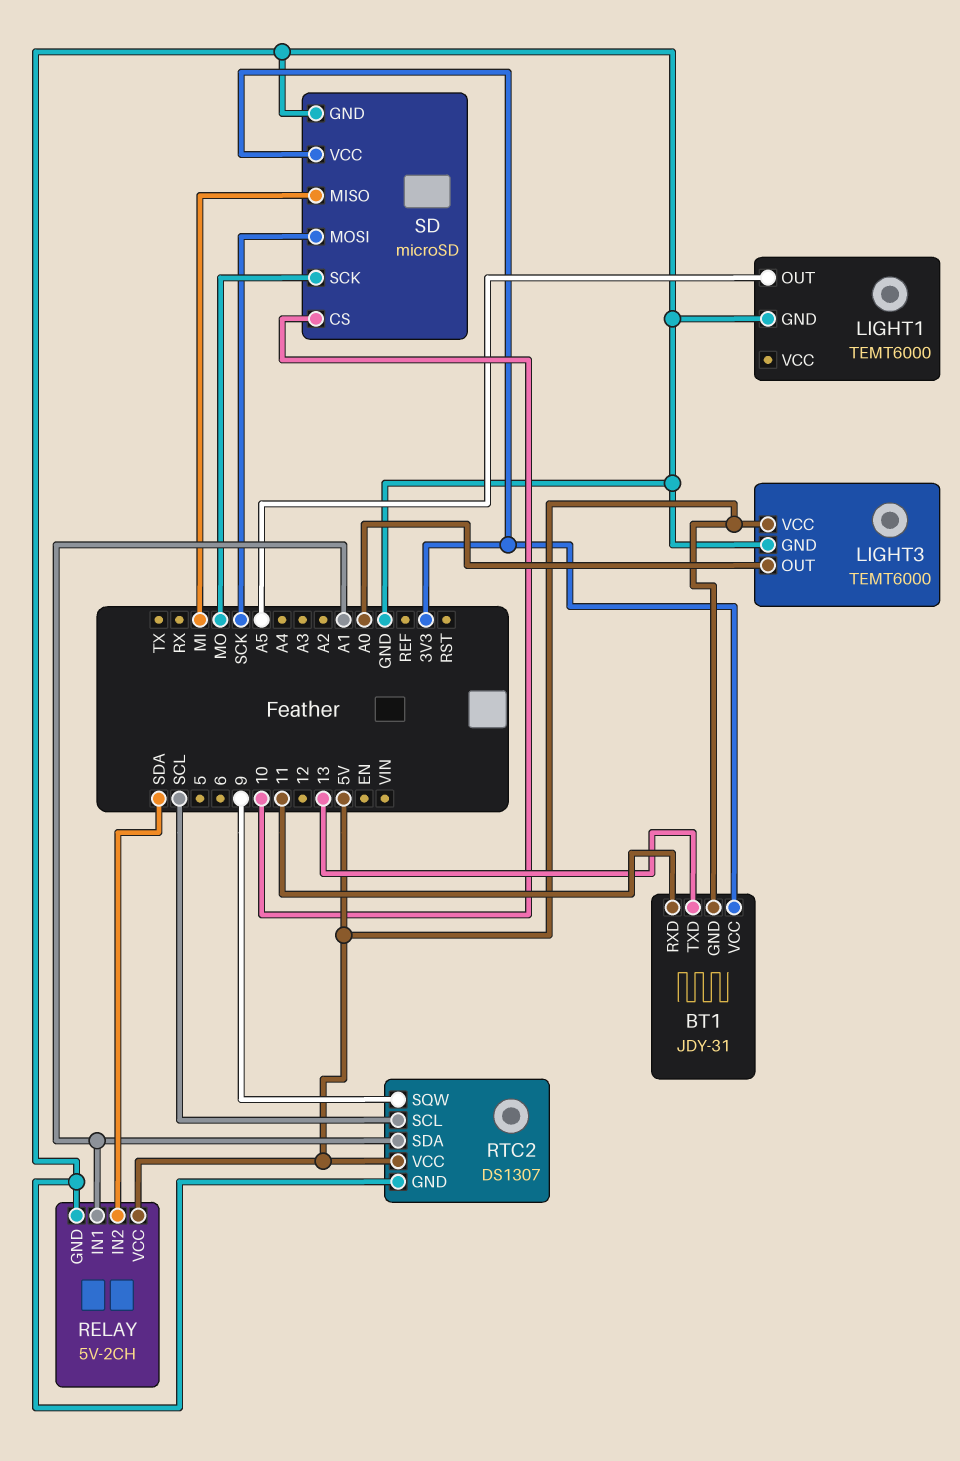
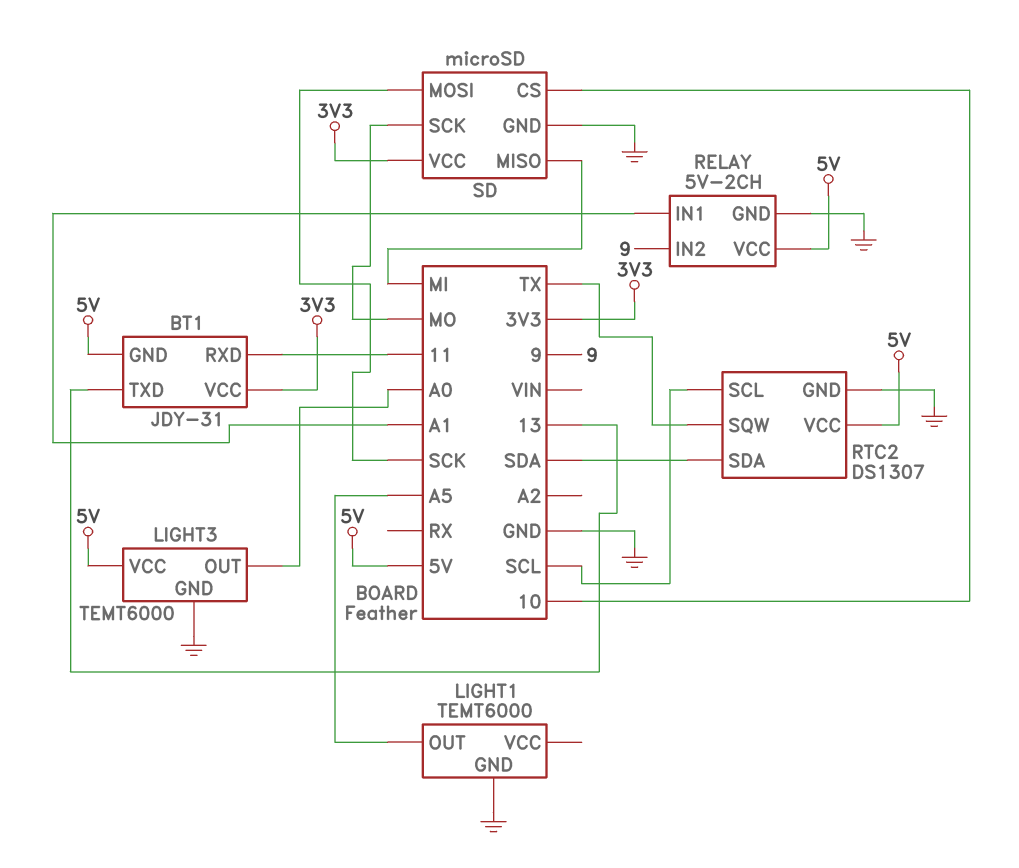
RELAY pin IN2: SDA -> 9
RTC2 pin SDA: A1 -> SDA
RTC2 pin SQW: 9 -> TX

